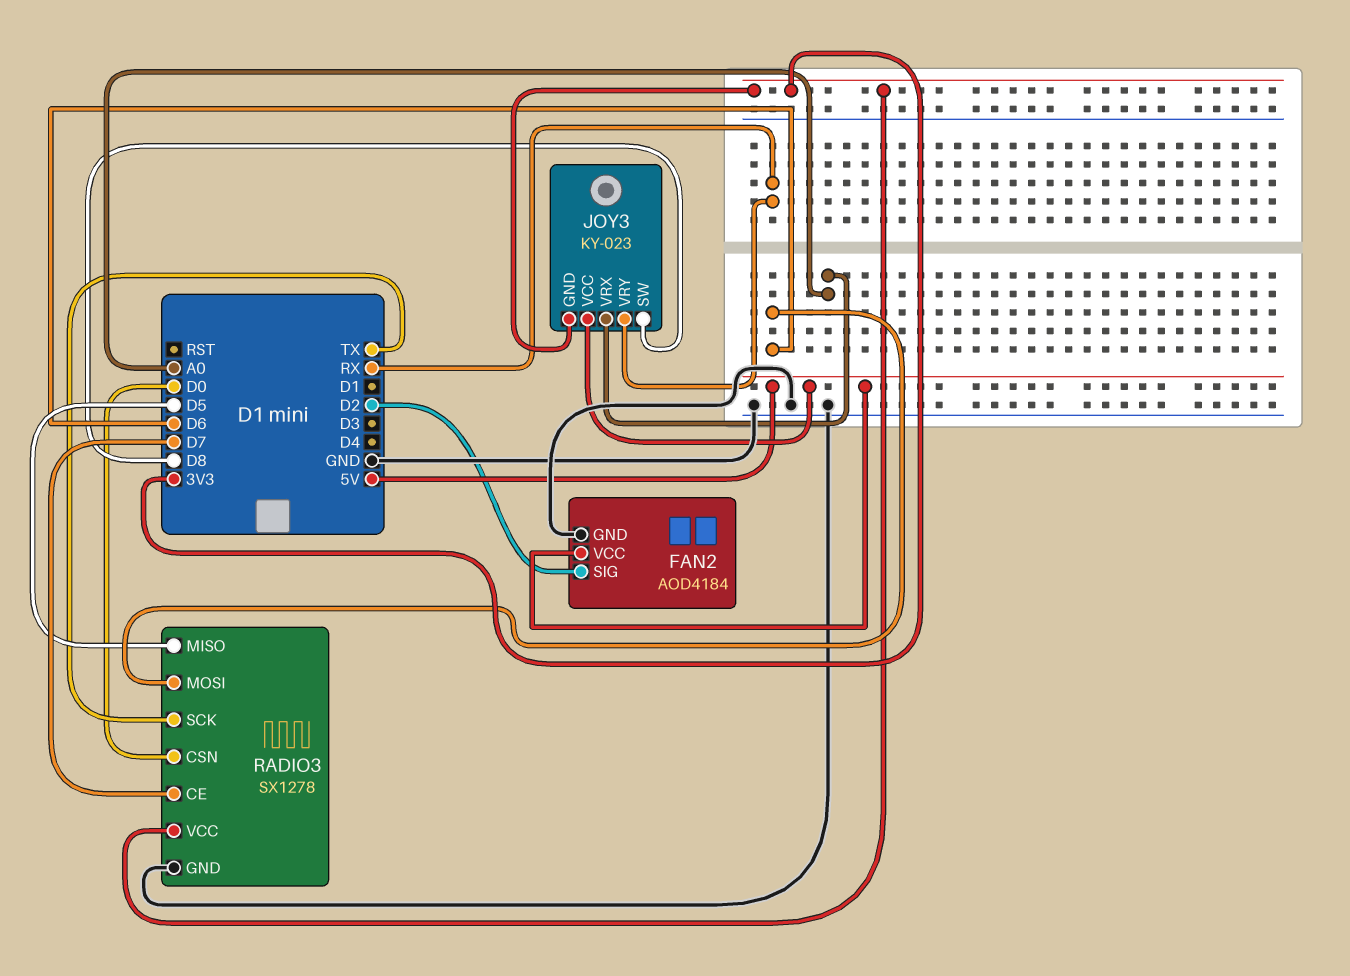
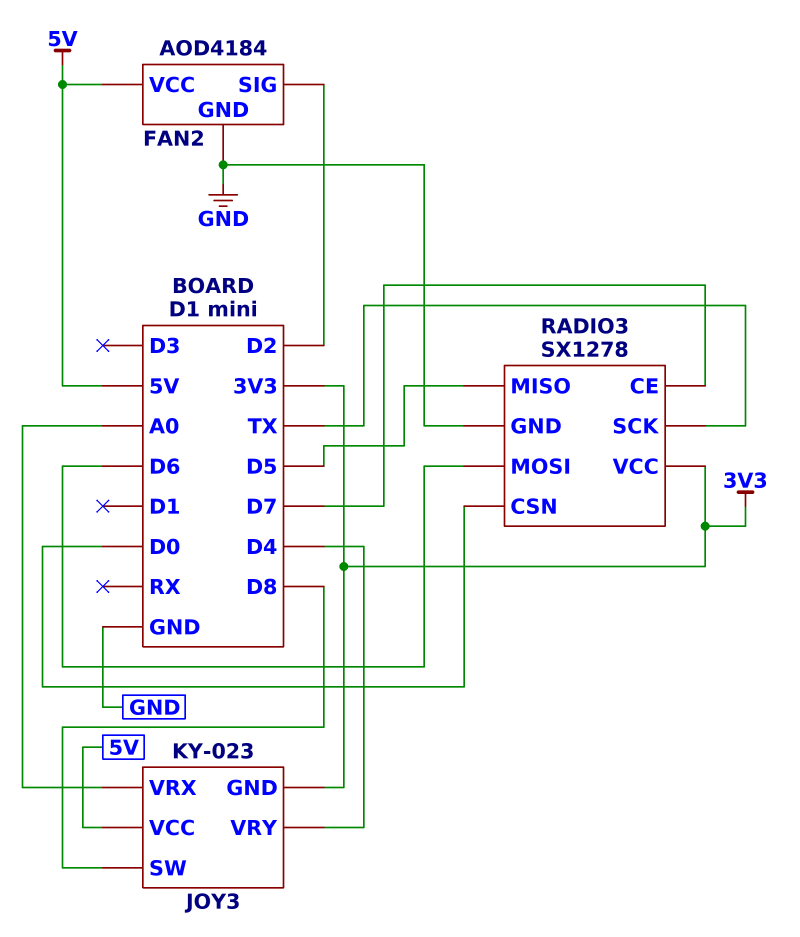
JOY3 pin VRY: RX -> D4

